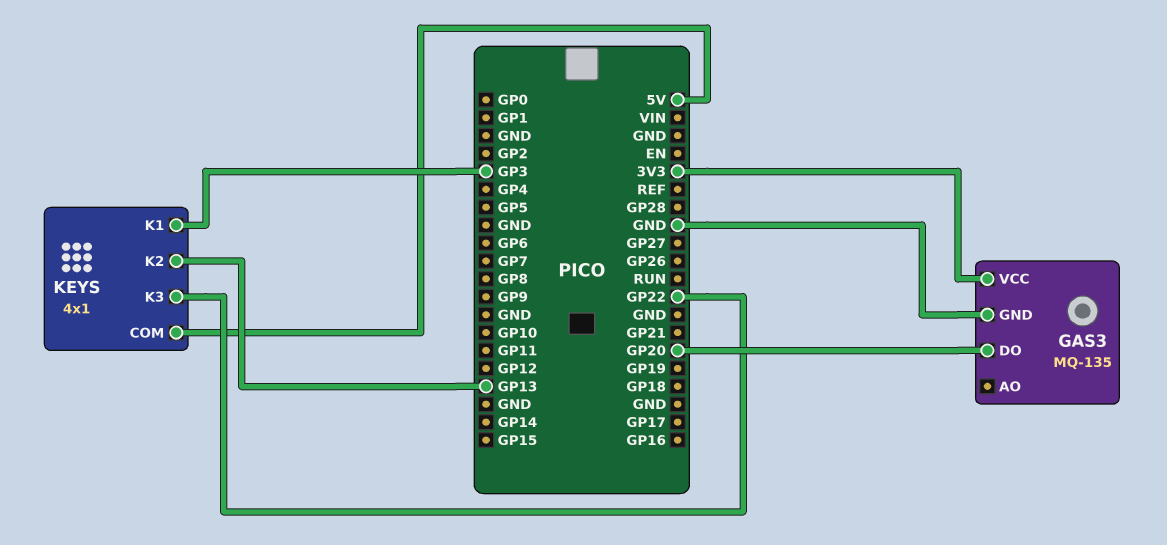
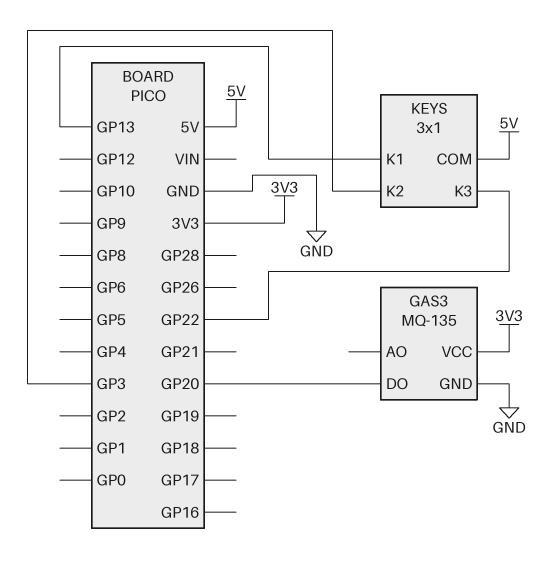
KEYS: 4x1 -> 3x1
KEYS pin K1: GP3 -> GP13
KEYS pin K2: GP13 -> GP3

